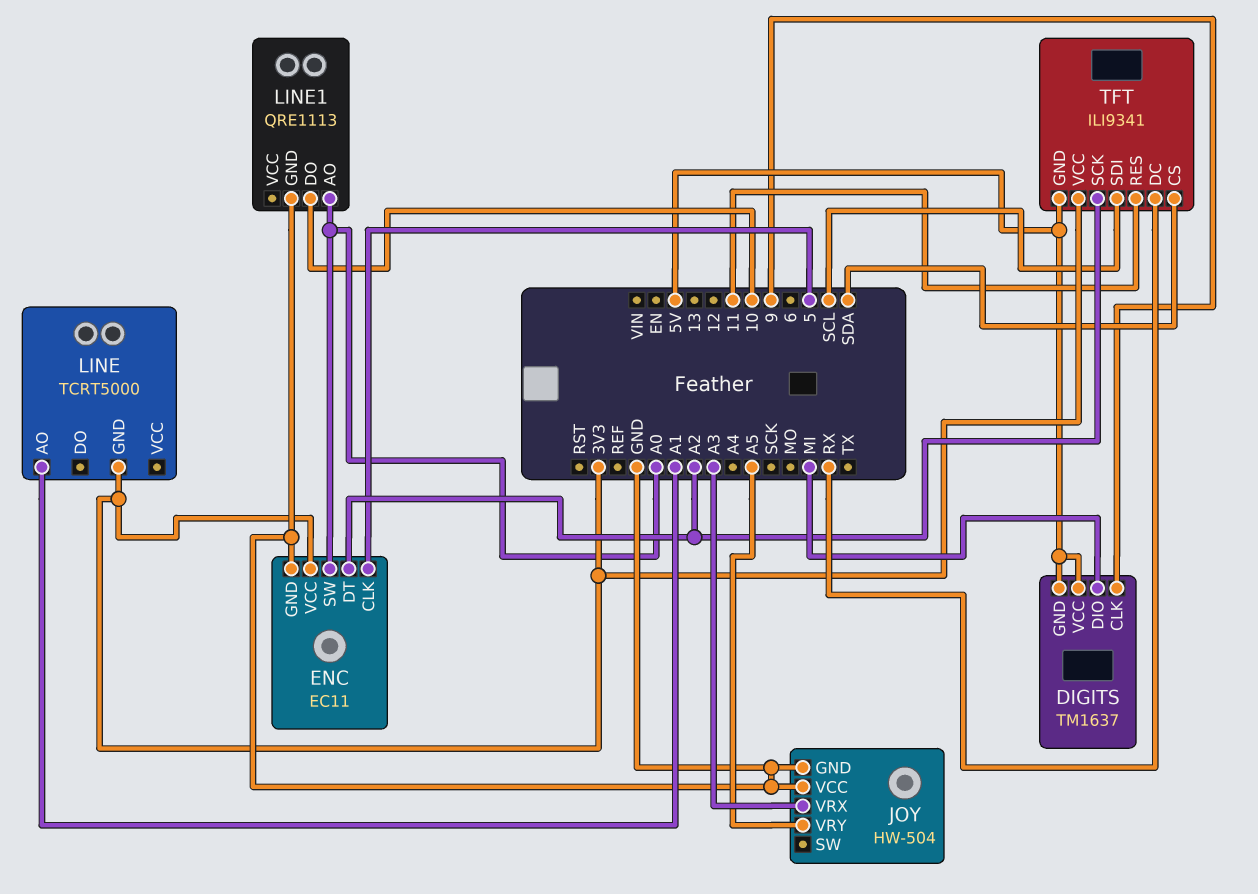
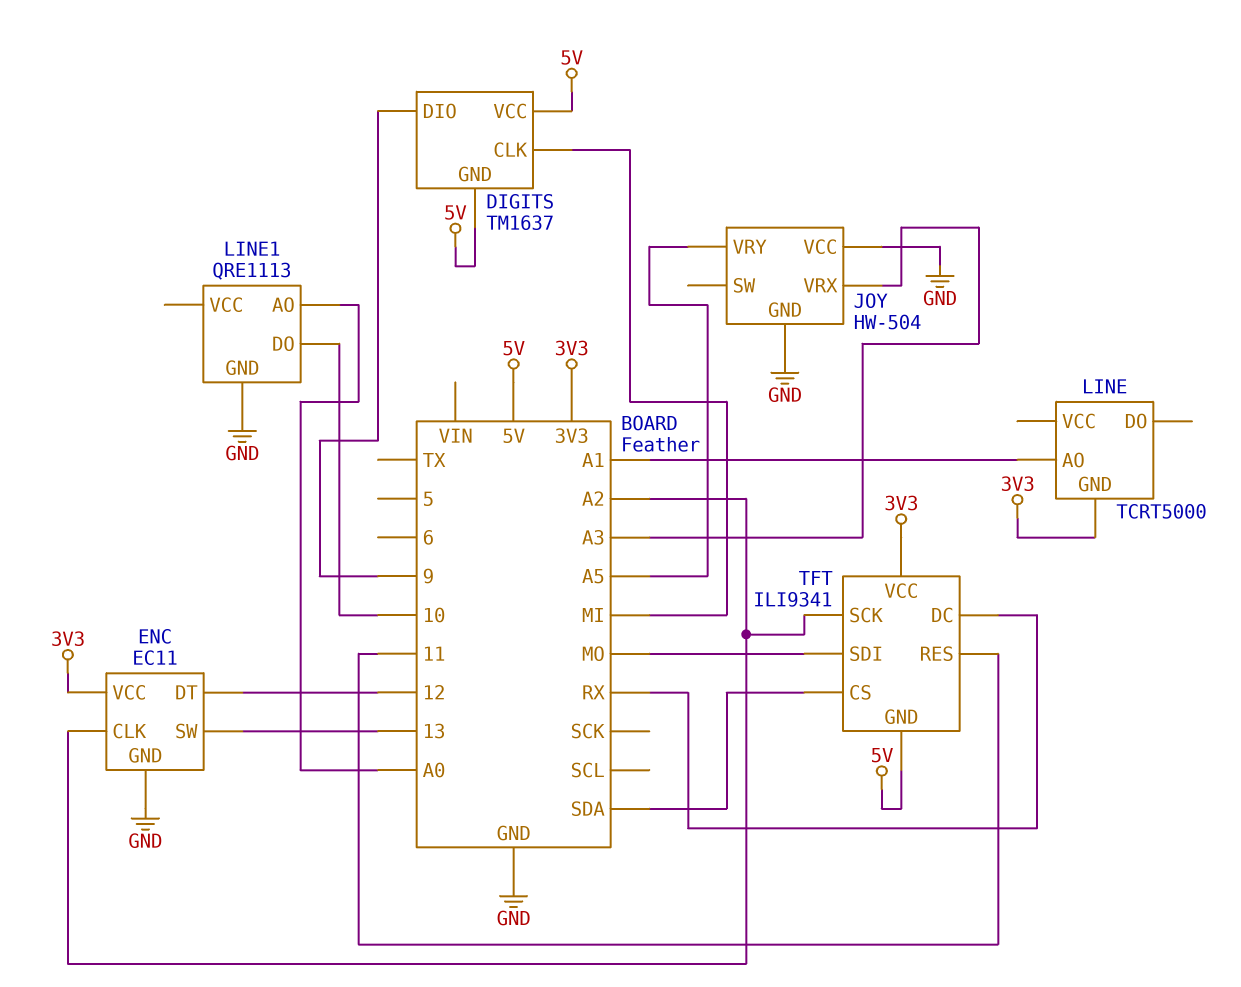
DIGITS pin CLK: 9 -> MI
DIGITS pin DIO: MI -> 9
ENC pin CLK: 5 -> A2
ENC pin DT: A2 -> 12
ENC pin SW: A0 -> 13
TFT pin SDI: SCL -> MO

